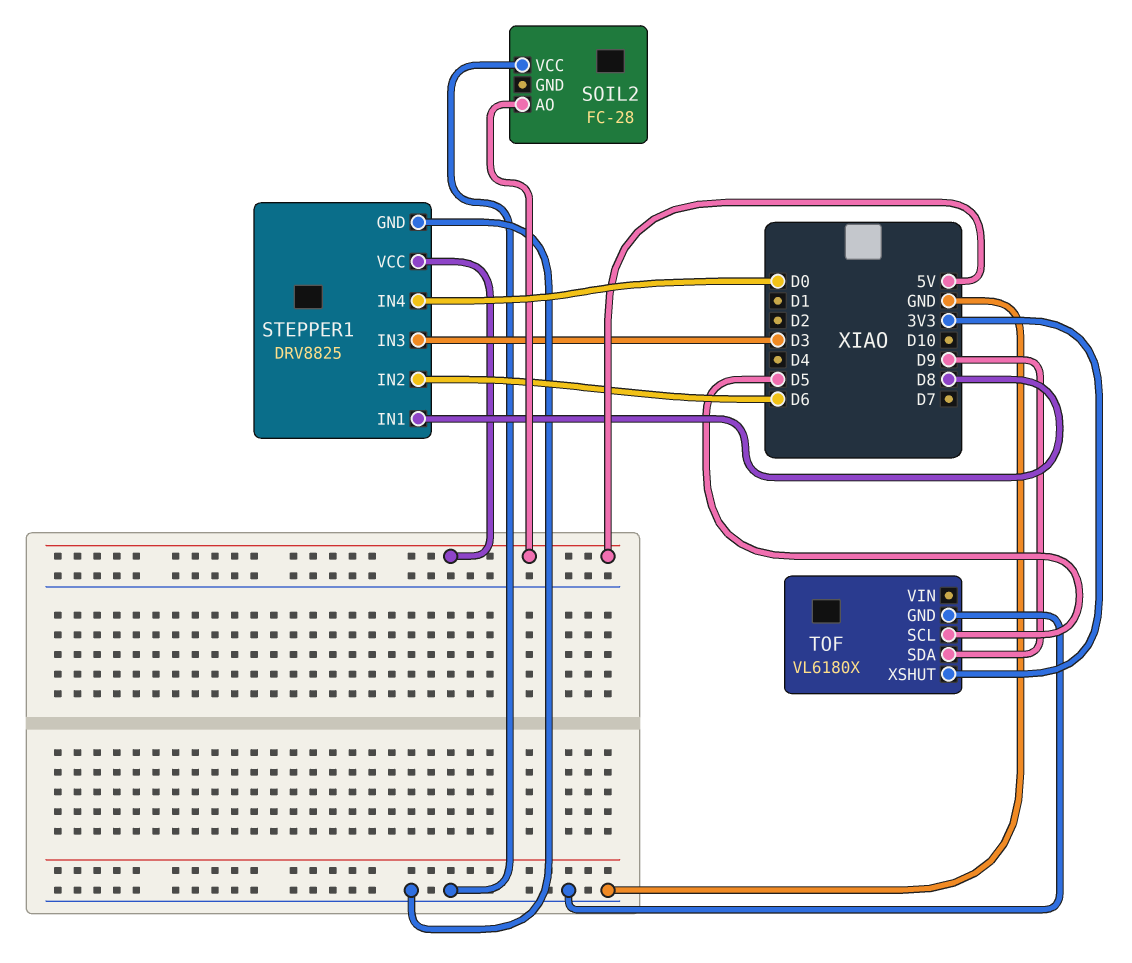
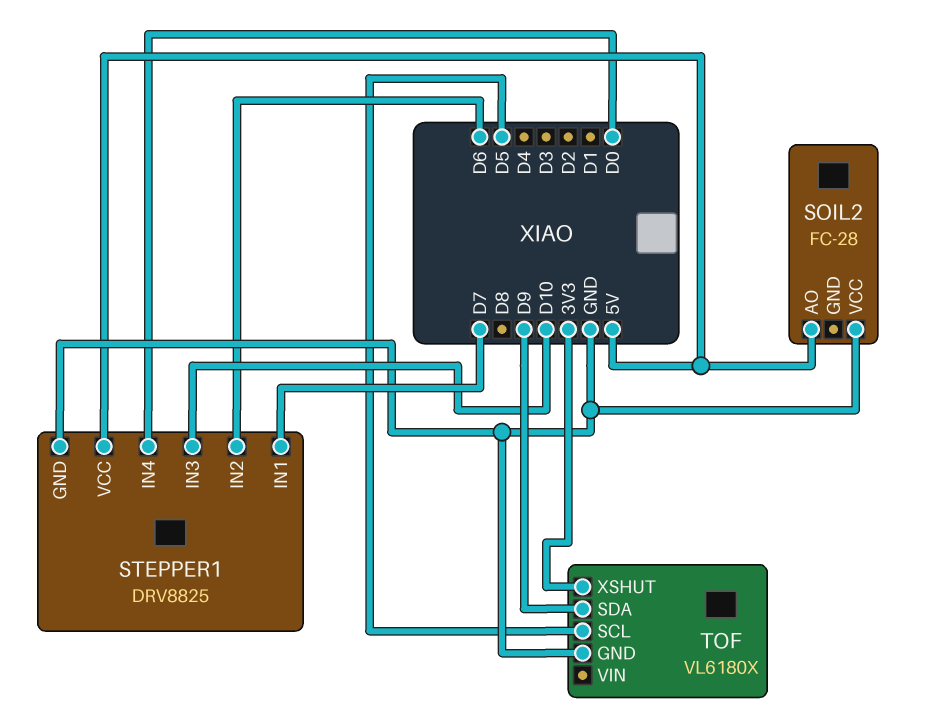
STEPPER1 pin IN1: D8 -> D7
STEPPER1 pin IN3: D3 -> D10

